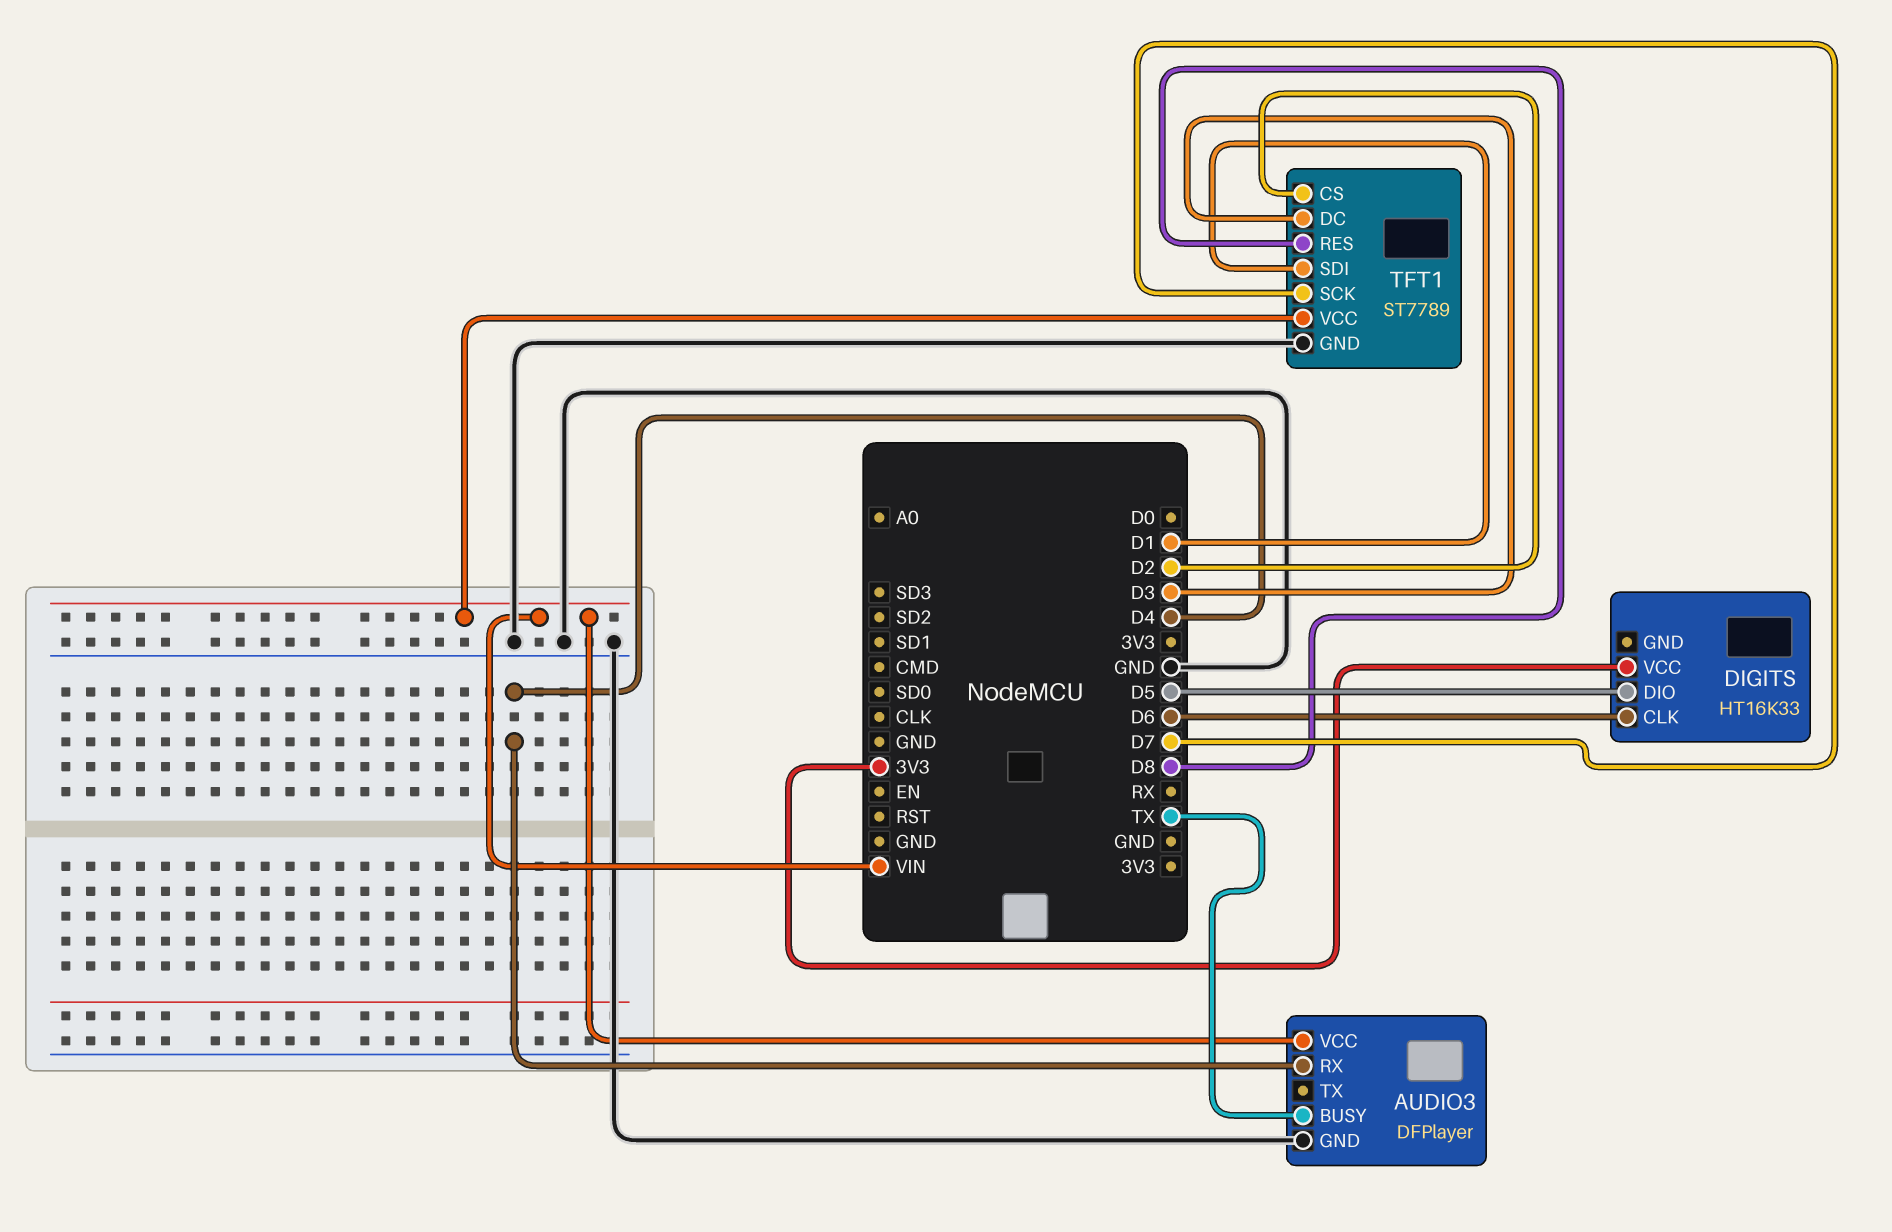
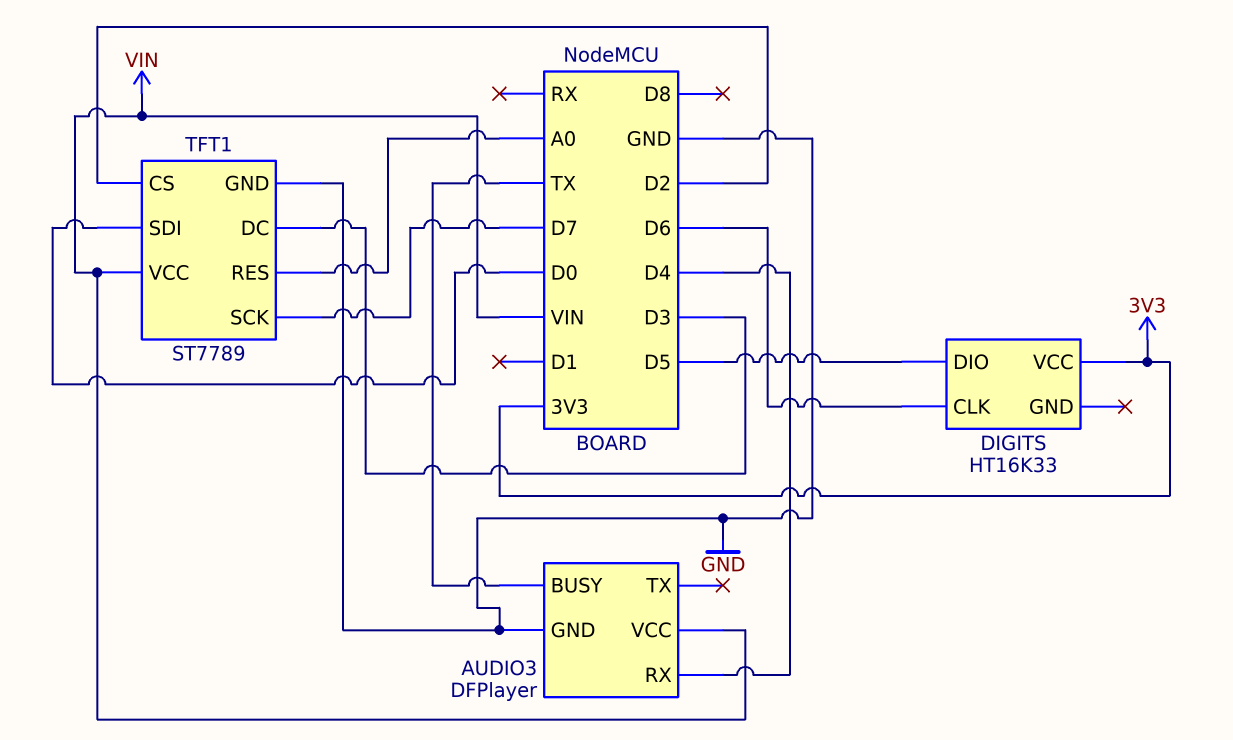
TFT1 pin RES: D8 -> A0
TFT1 pin SDI: D1 -> D0

